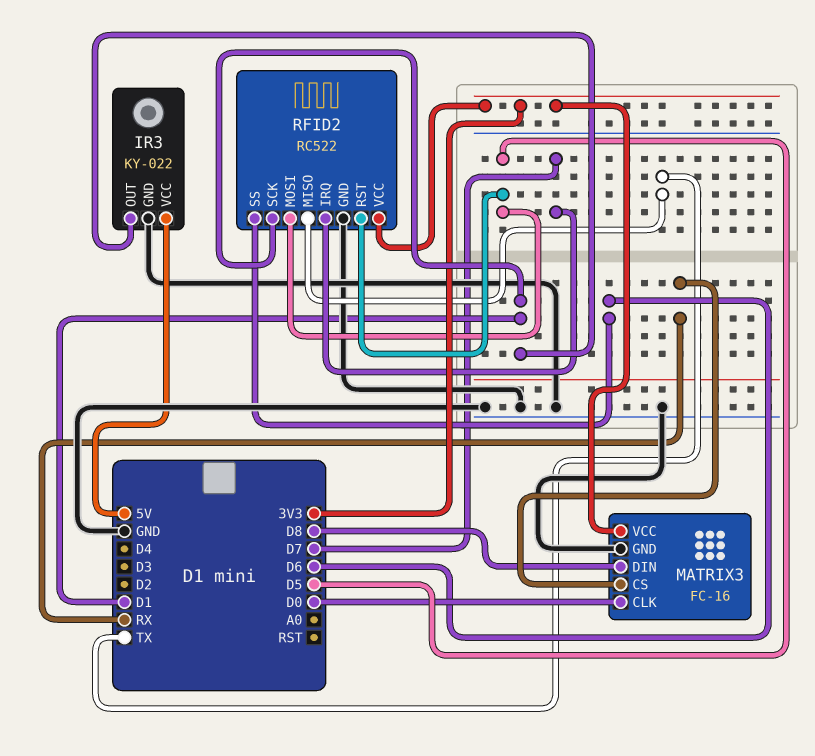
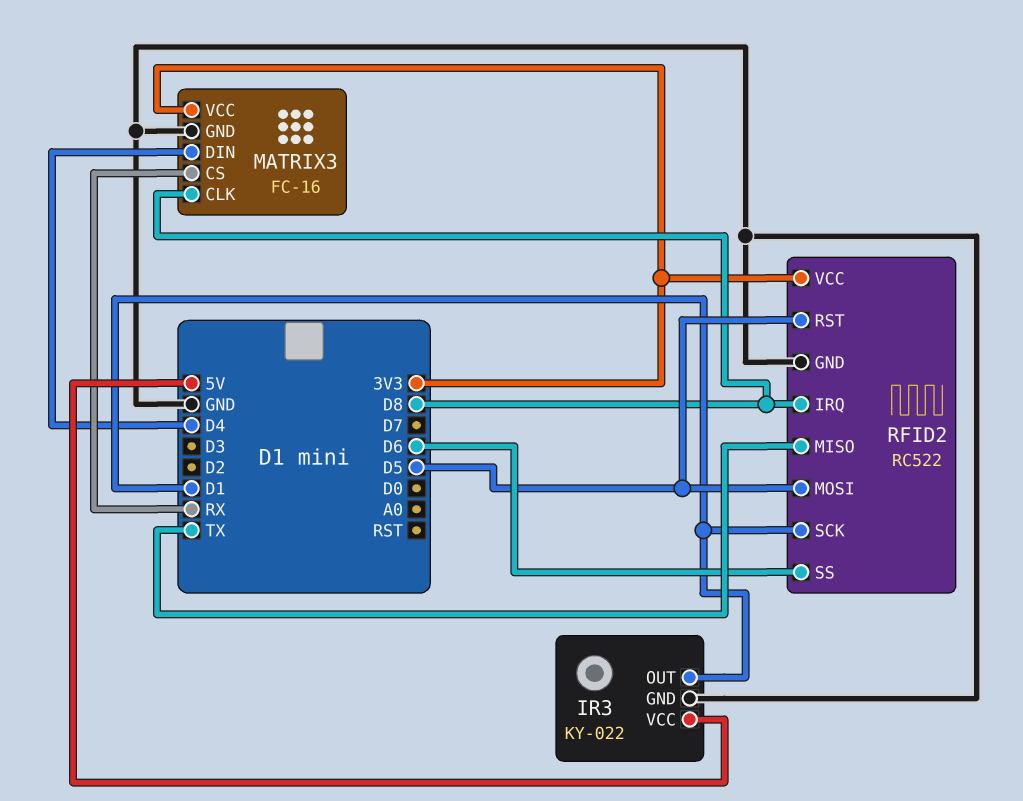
MATRIX3 pin CLK: D0 -> D8
MATRIX3 pin DIN: D8 -> D4
RFID2 pin IRQ: D7 -> D8

